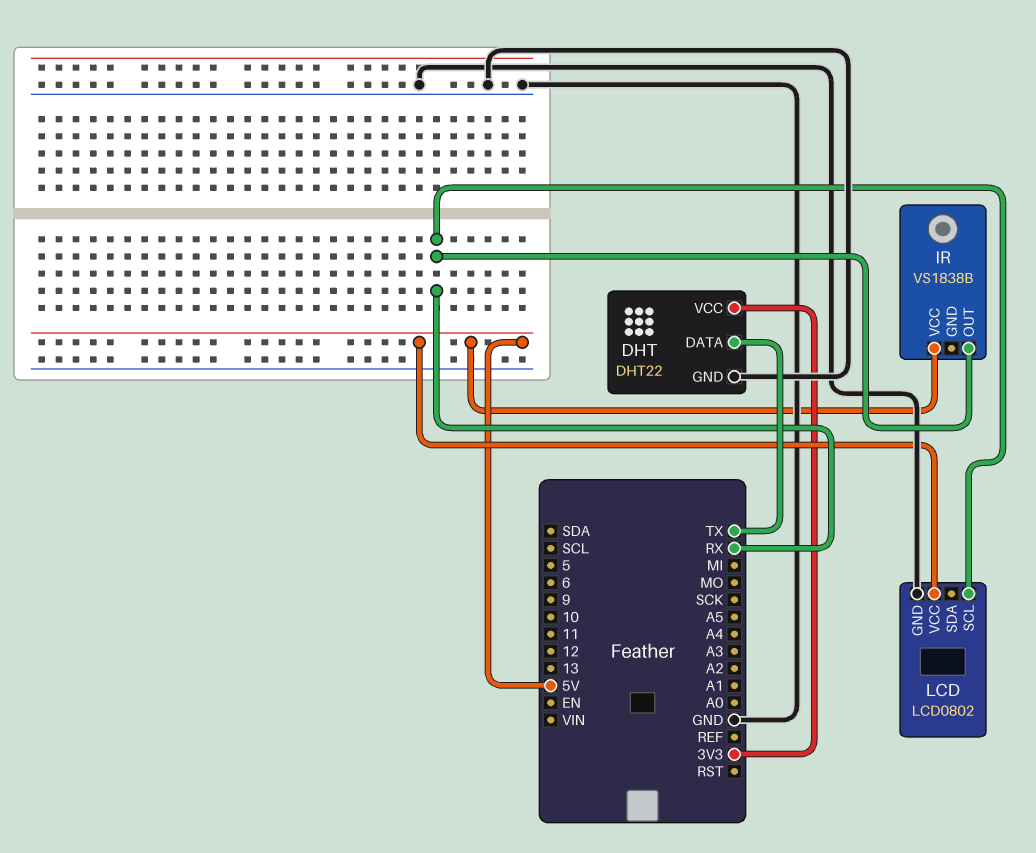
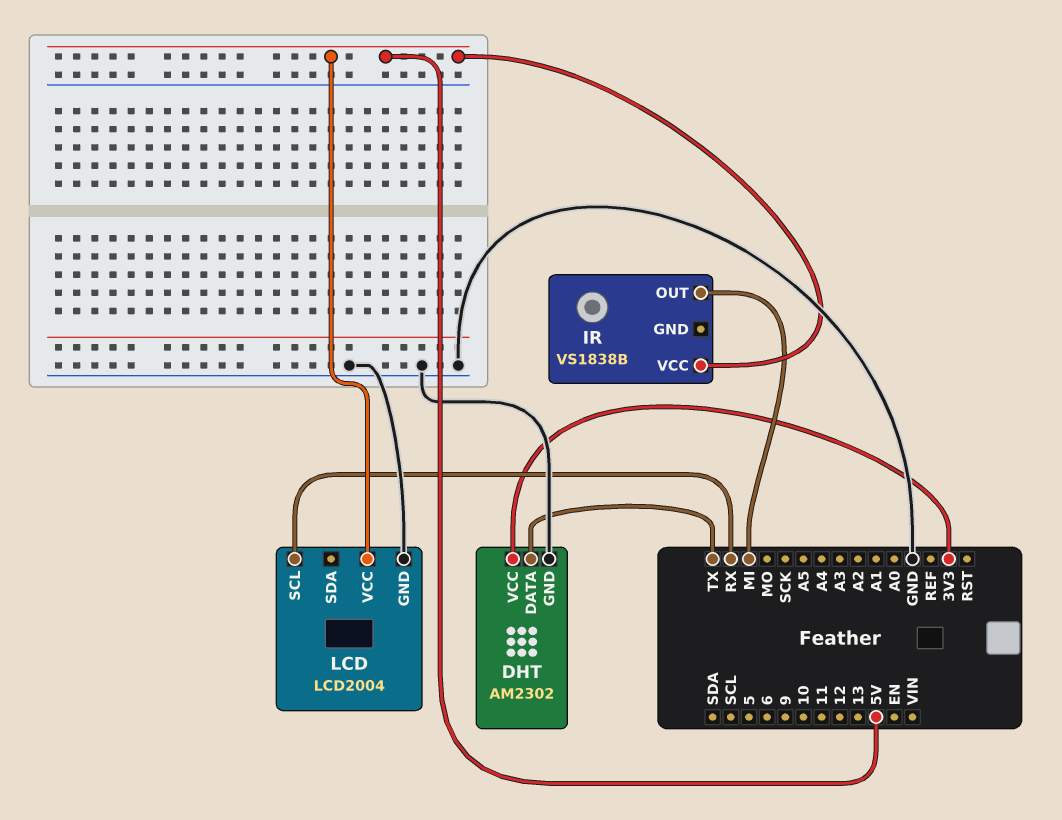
DHT: DHT22 -> AM2302
IR pin OUT: RX -> MI
LCD: LCD0802 -> LCD2004

